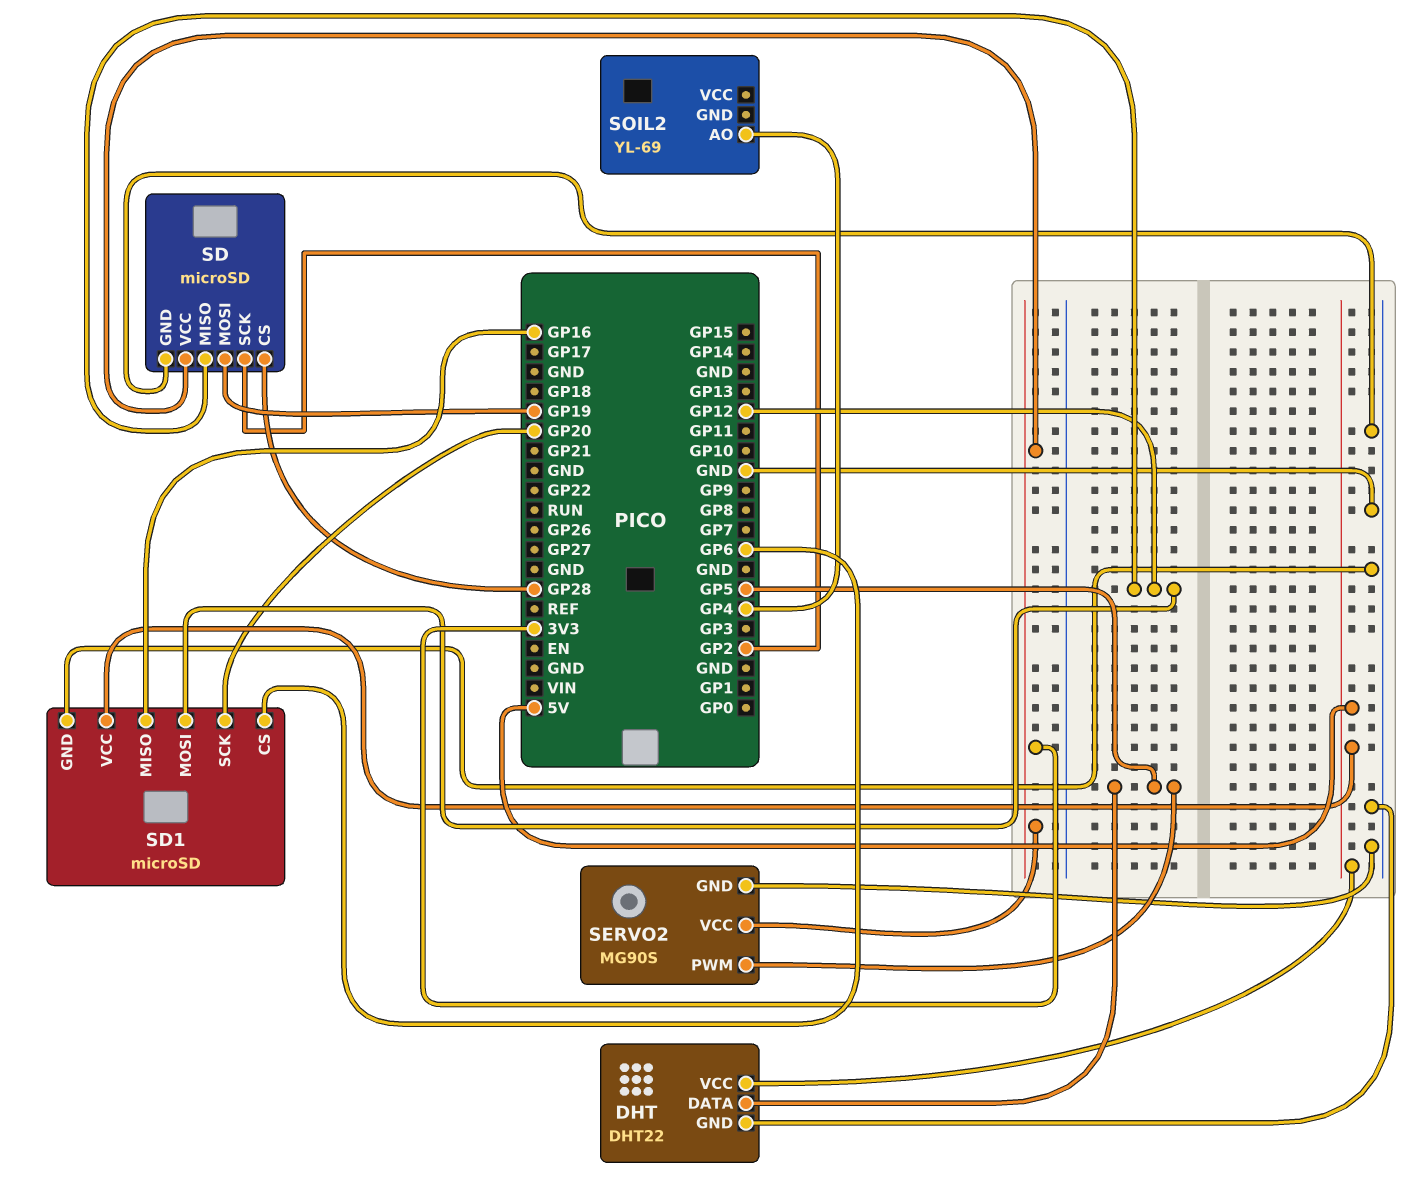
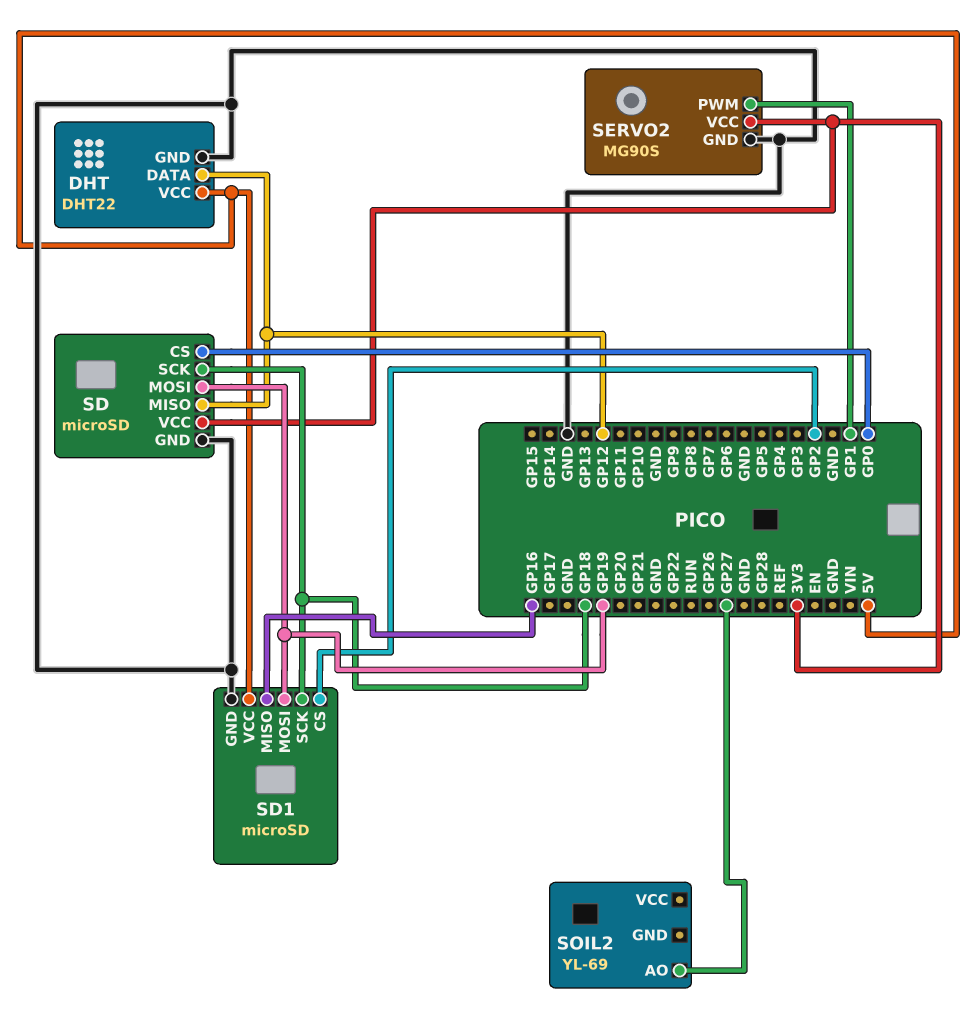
DHT pin DATA: GP5 -> GP12
SD pin CS: GP28 -> GP0
SD pin SCK: GP2 -> GP18
SD1 pin CS: GP6 -> GP2
SD1 pin MOSI: GP12 -> GP19
SD1 pin SCK: GP20 -> GP18
SERVO2 pin PWM: GP5 -> GP1
SOIL2 pin AO: GP4 -> GP27

